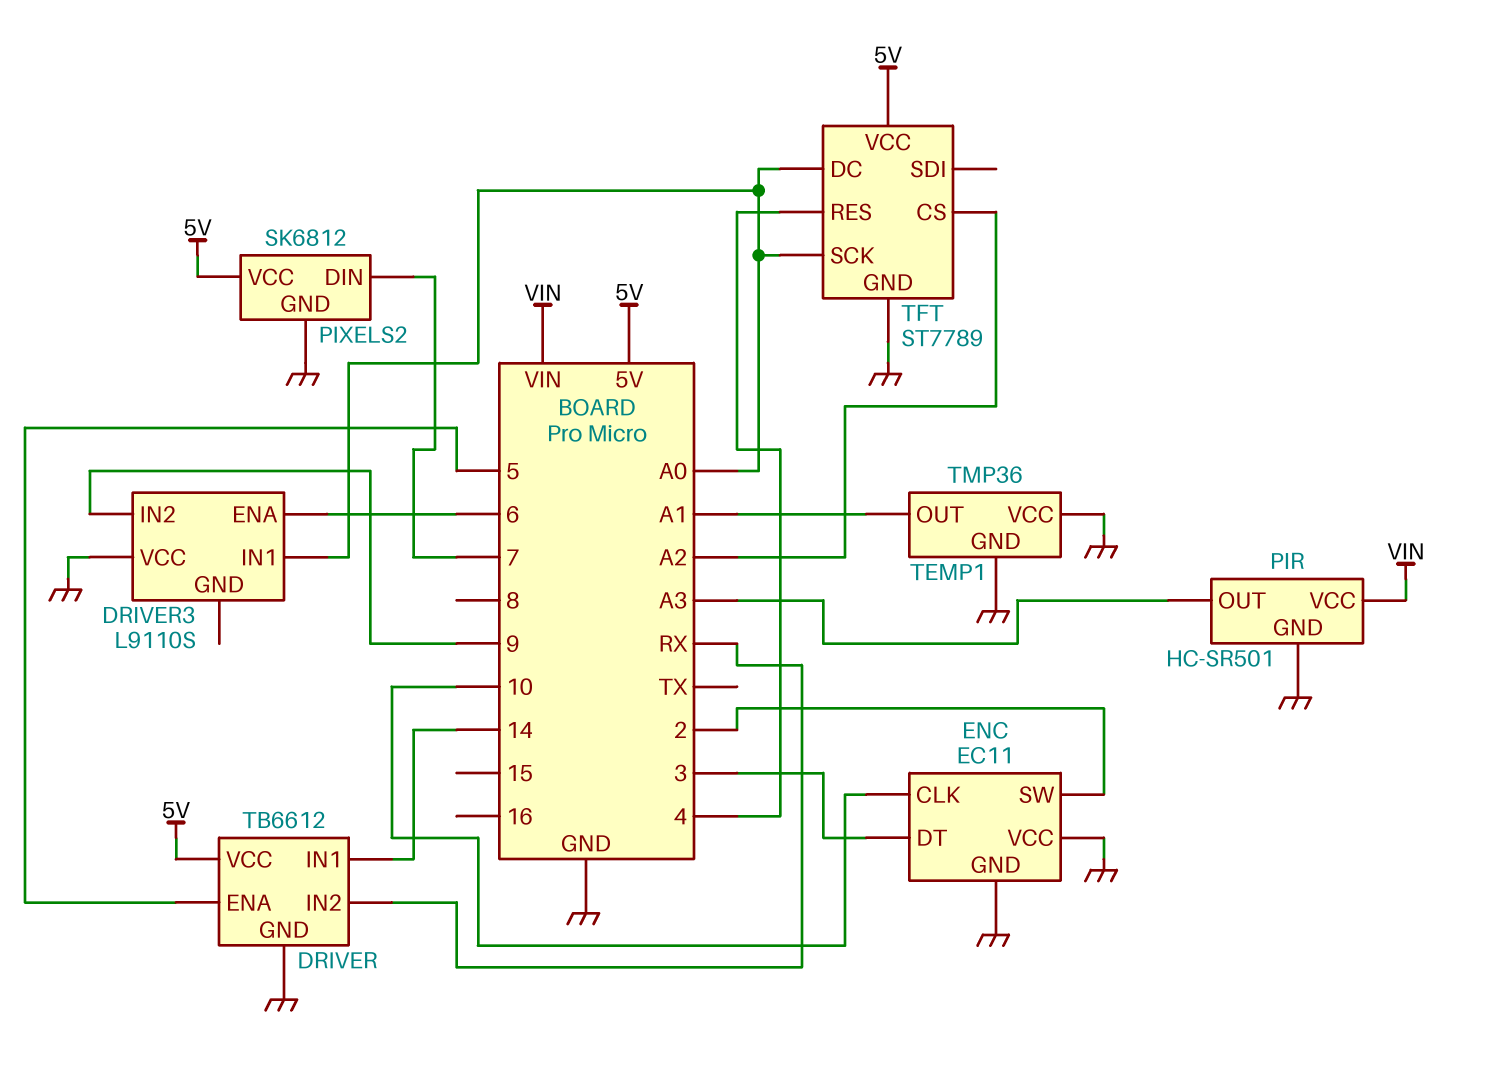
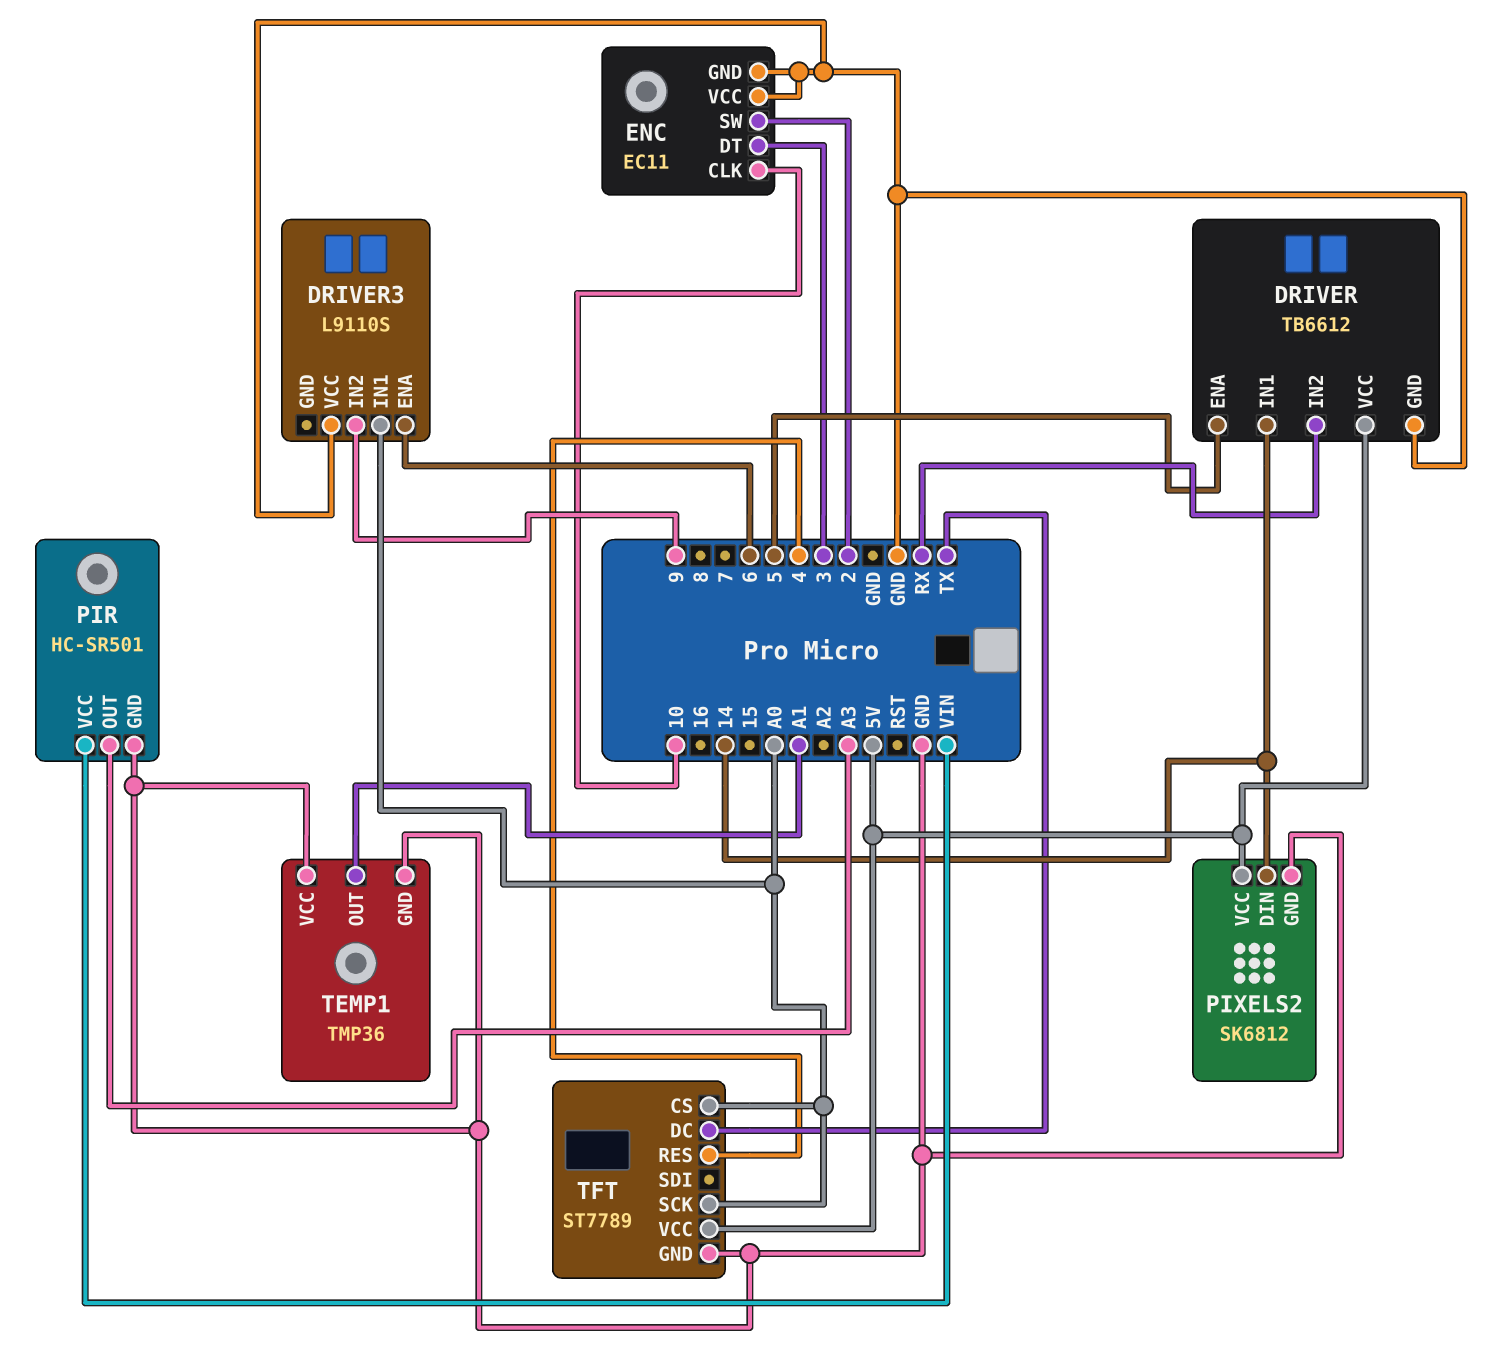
PIXELS2 pin DIN: 7 -> 14
TFT pin CS: A2 -> A0
TFT pin DC: A0 -> TX

